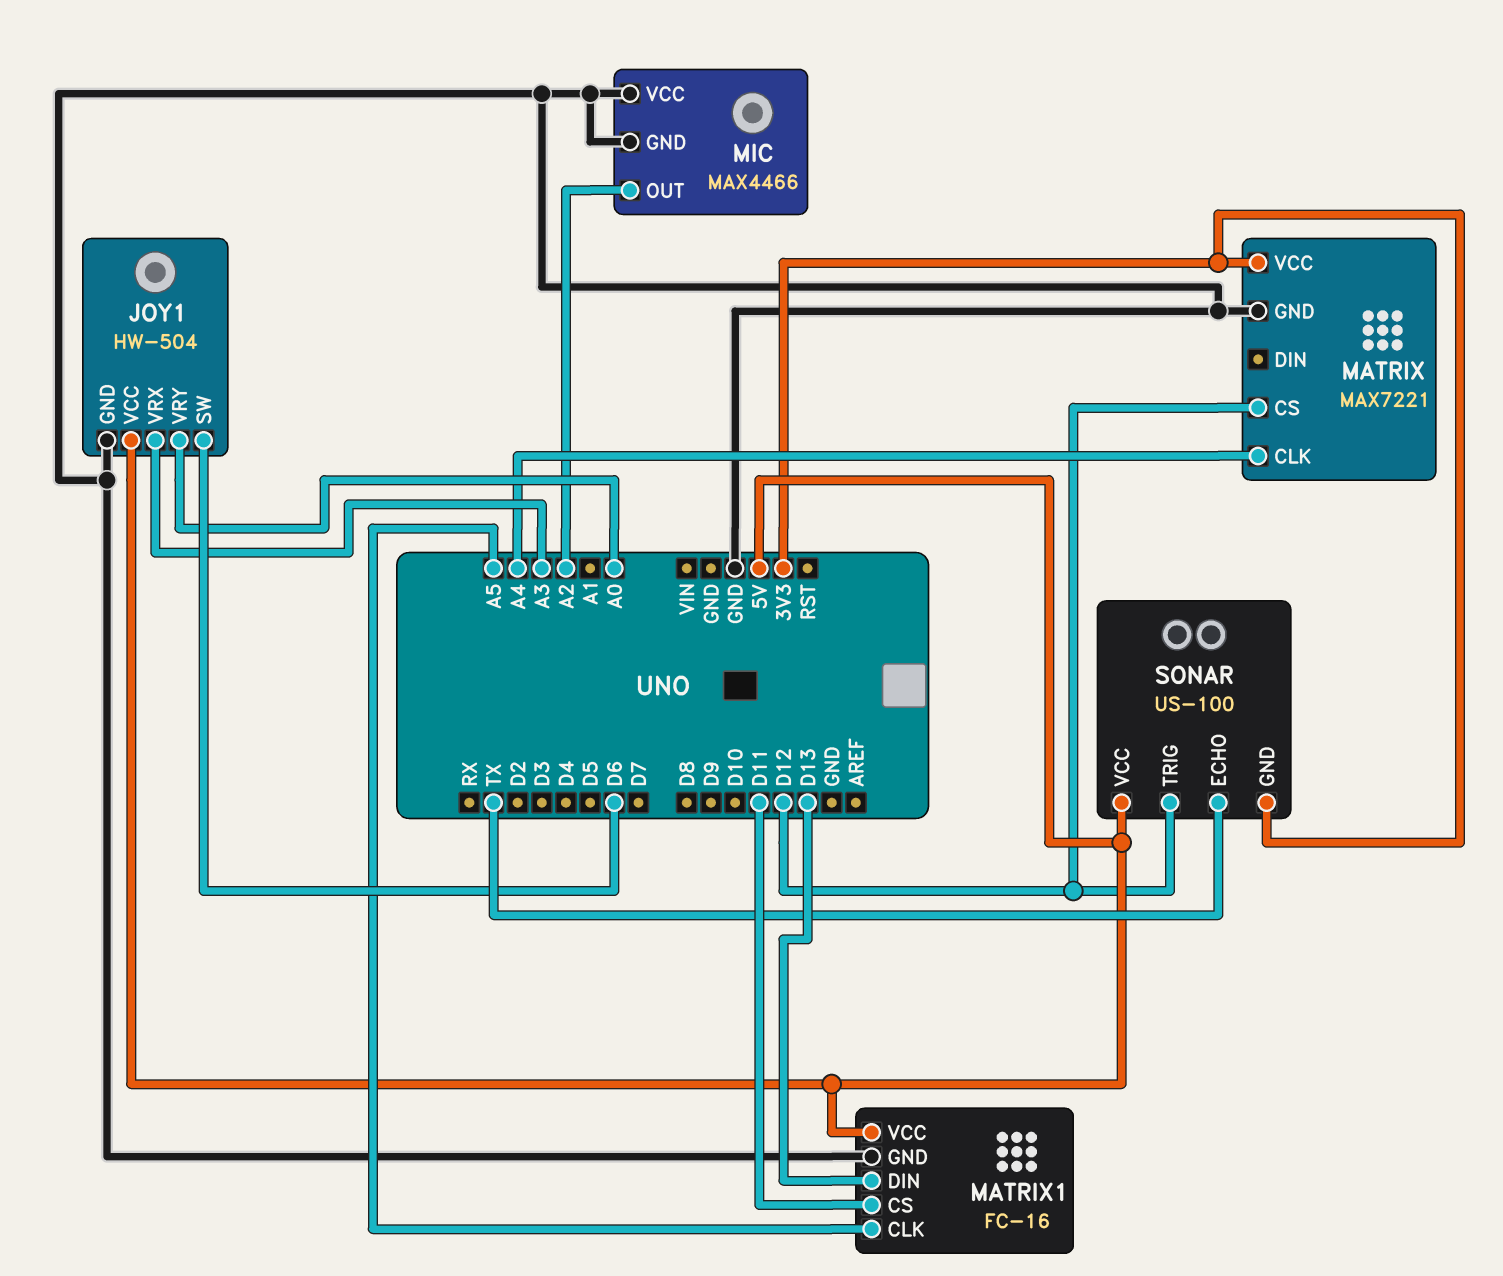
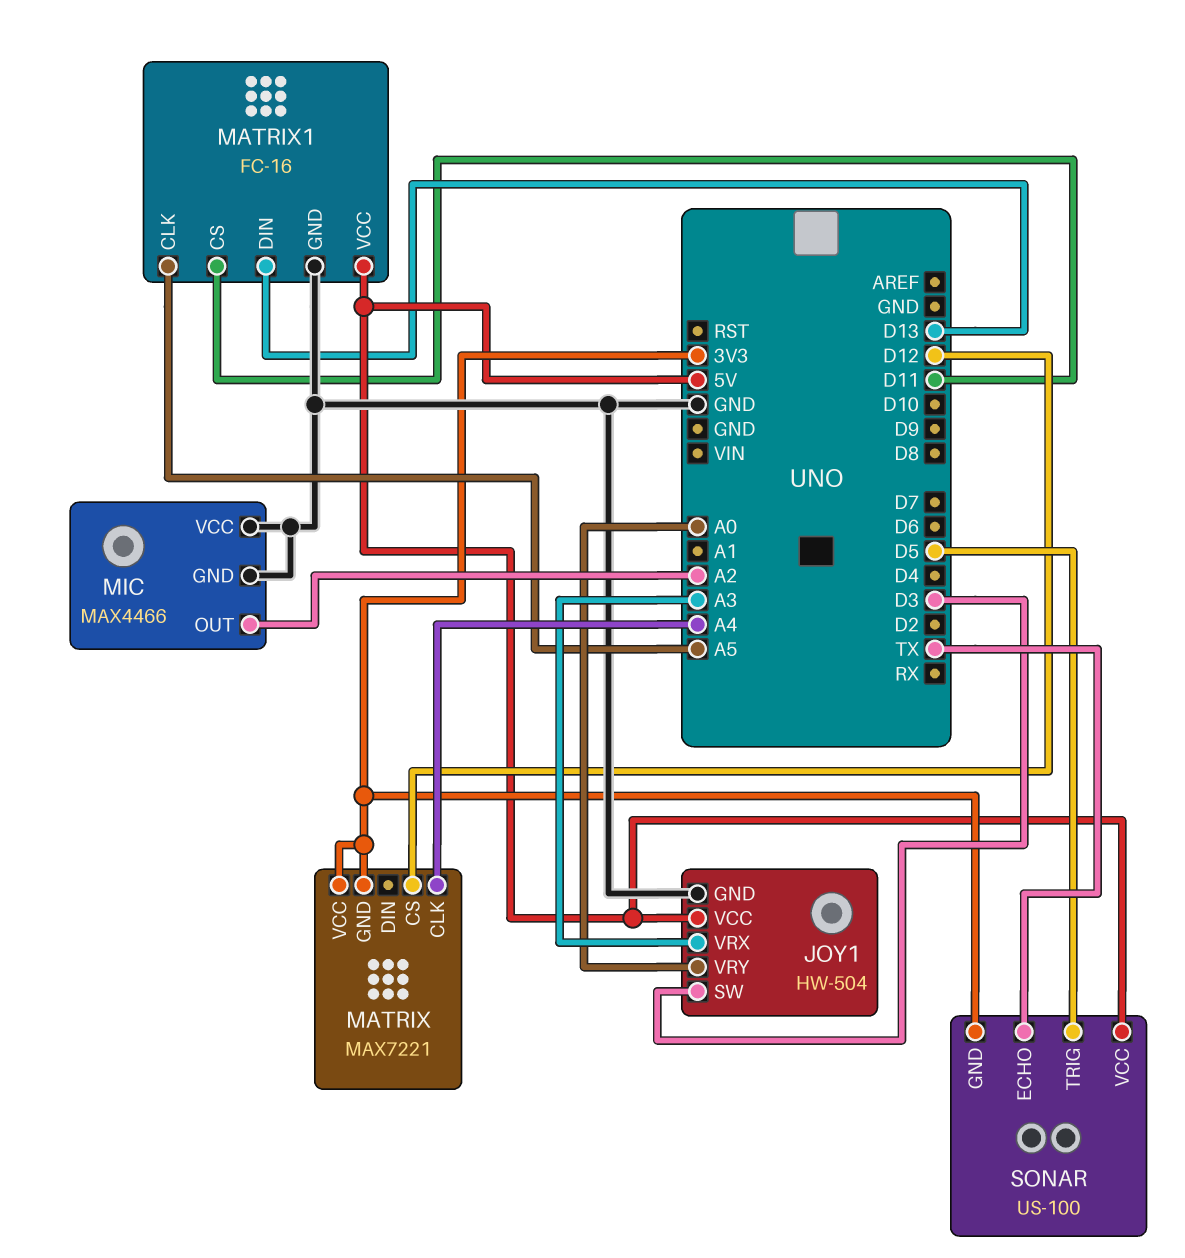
JOY1 pin SW: D6 -> D3
MATRIX pin GND: GND -> 3V3
SONAR pin TRIG: D12 -> D5

